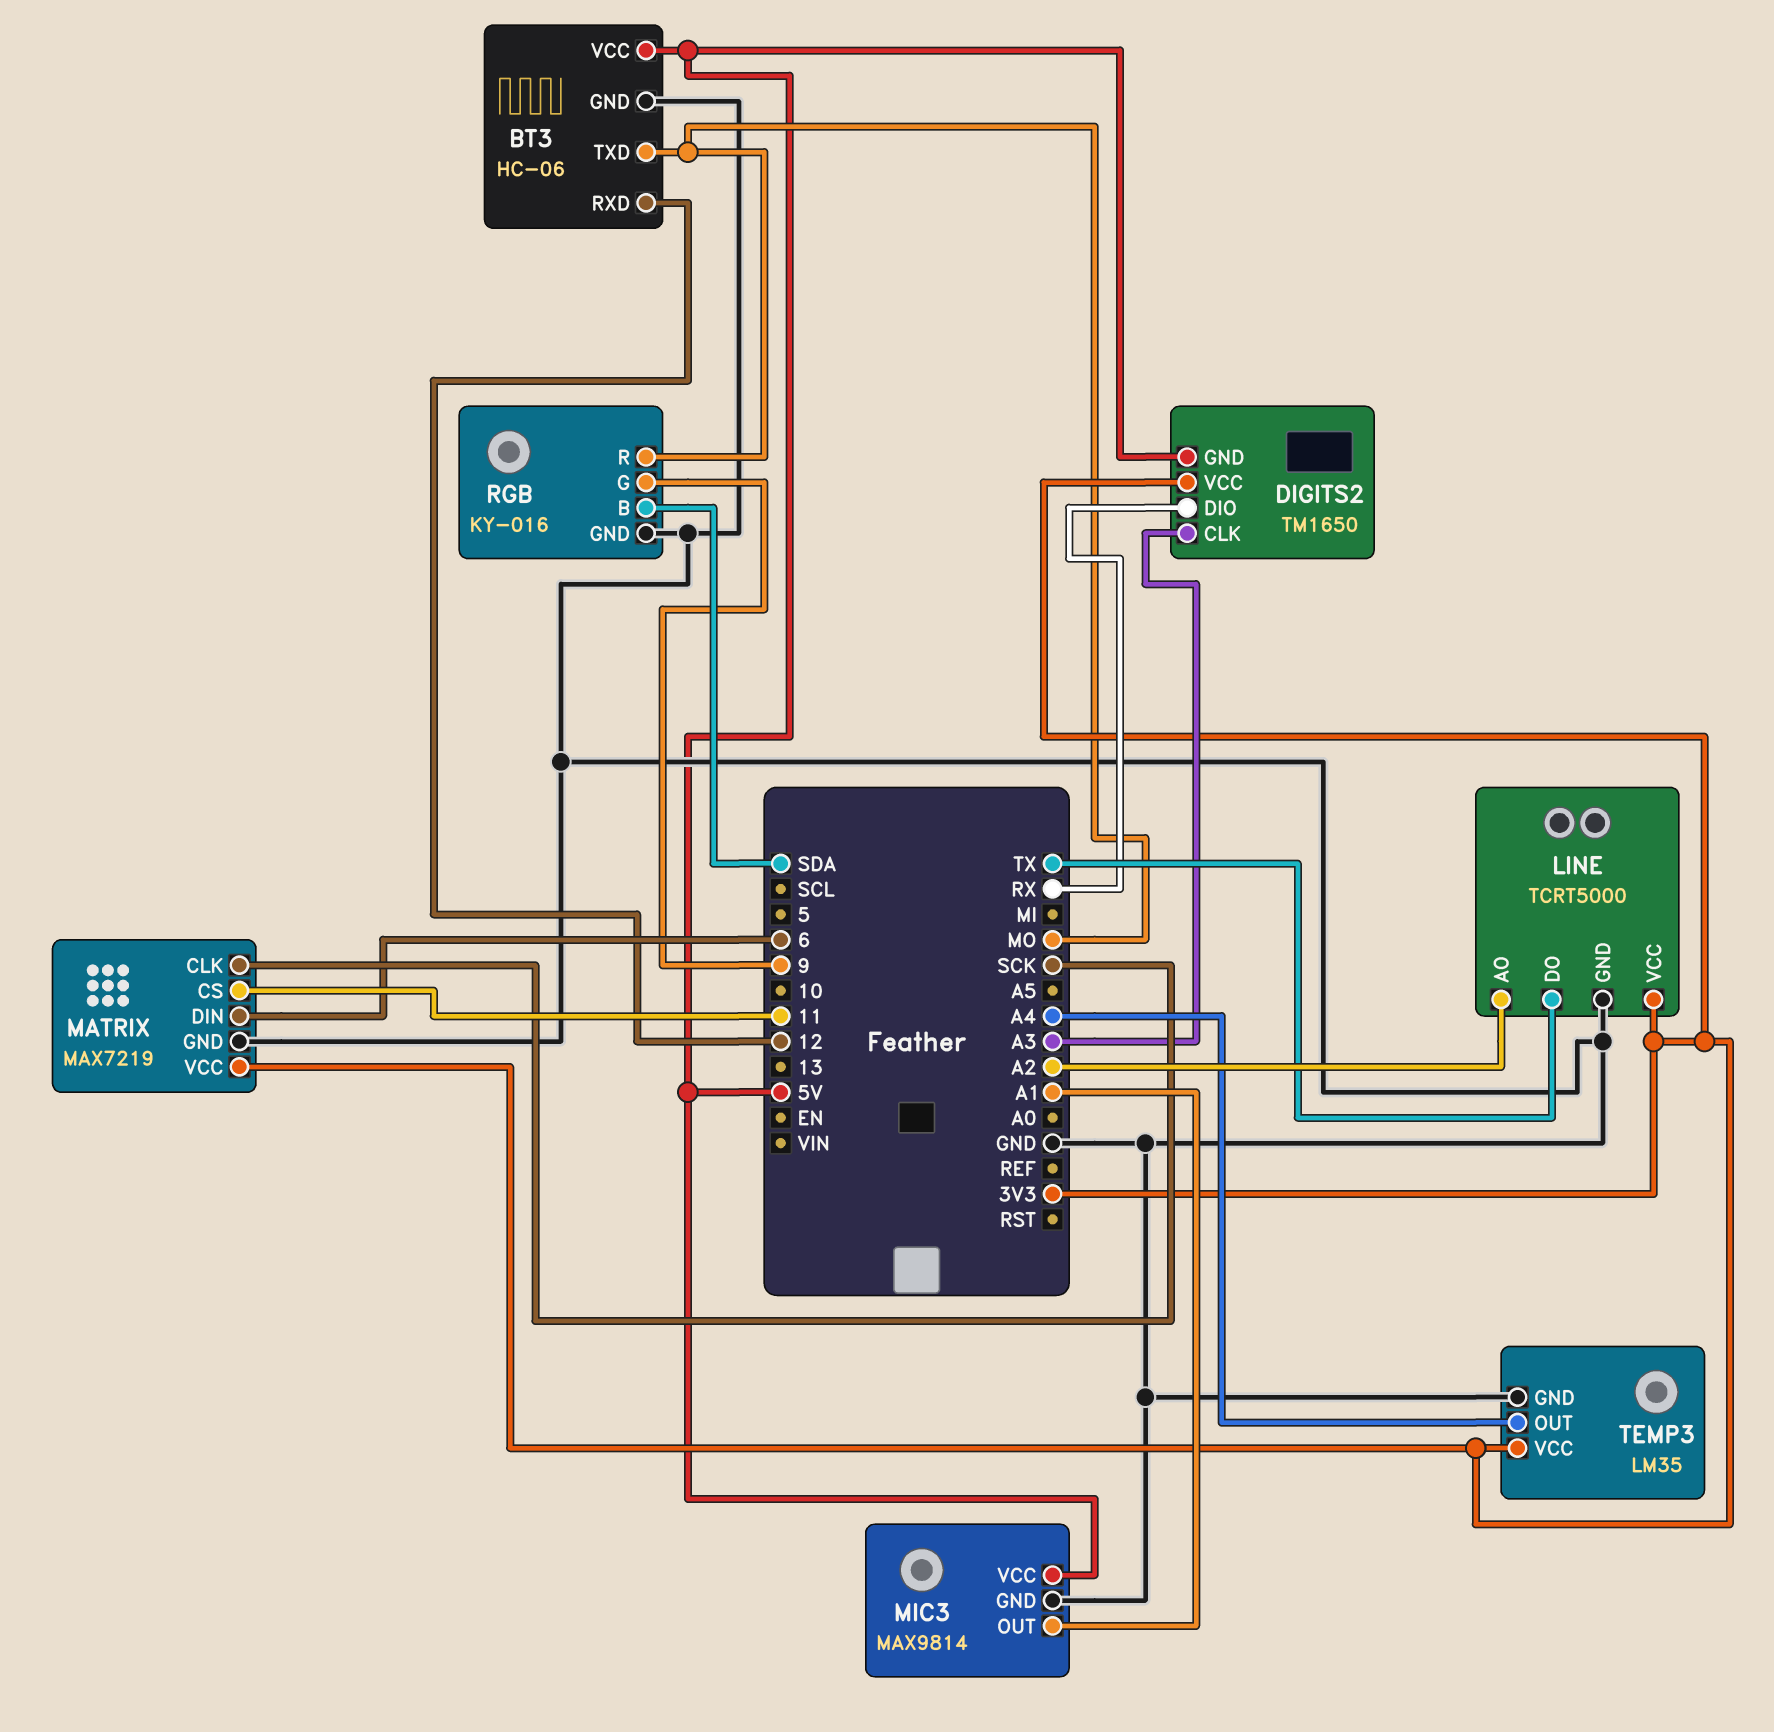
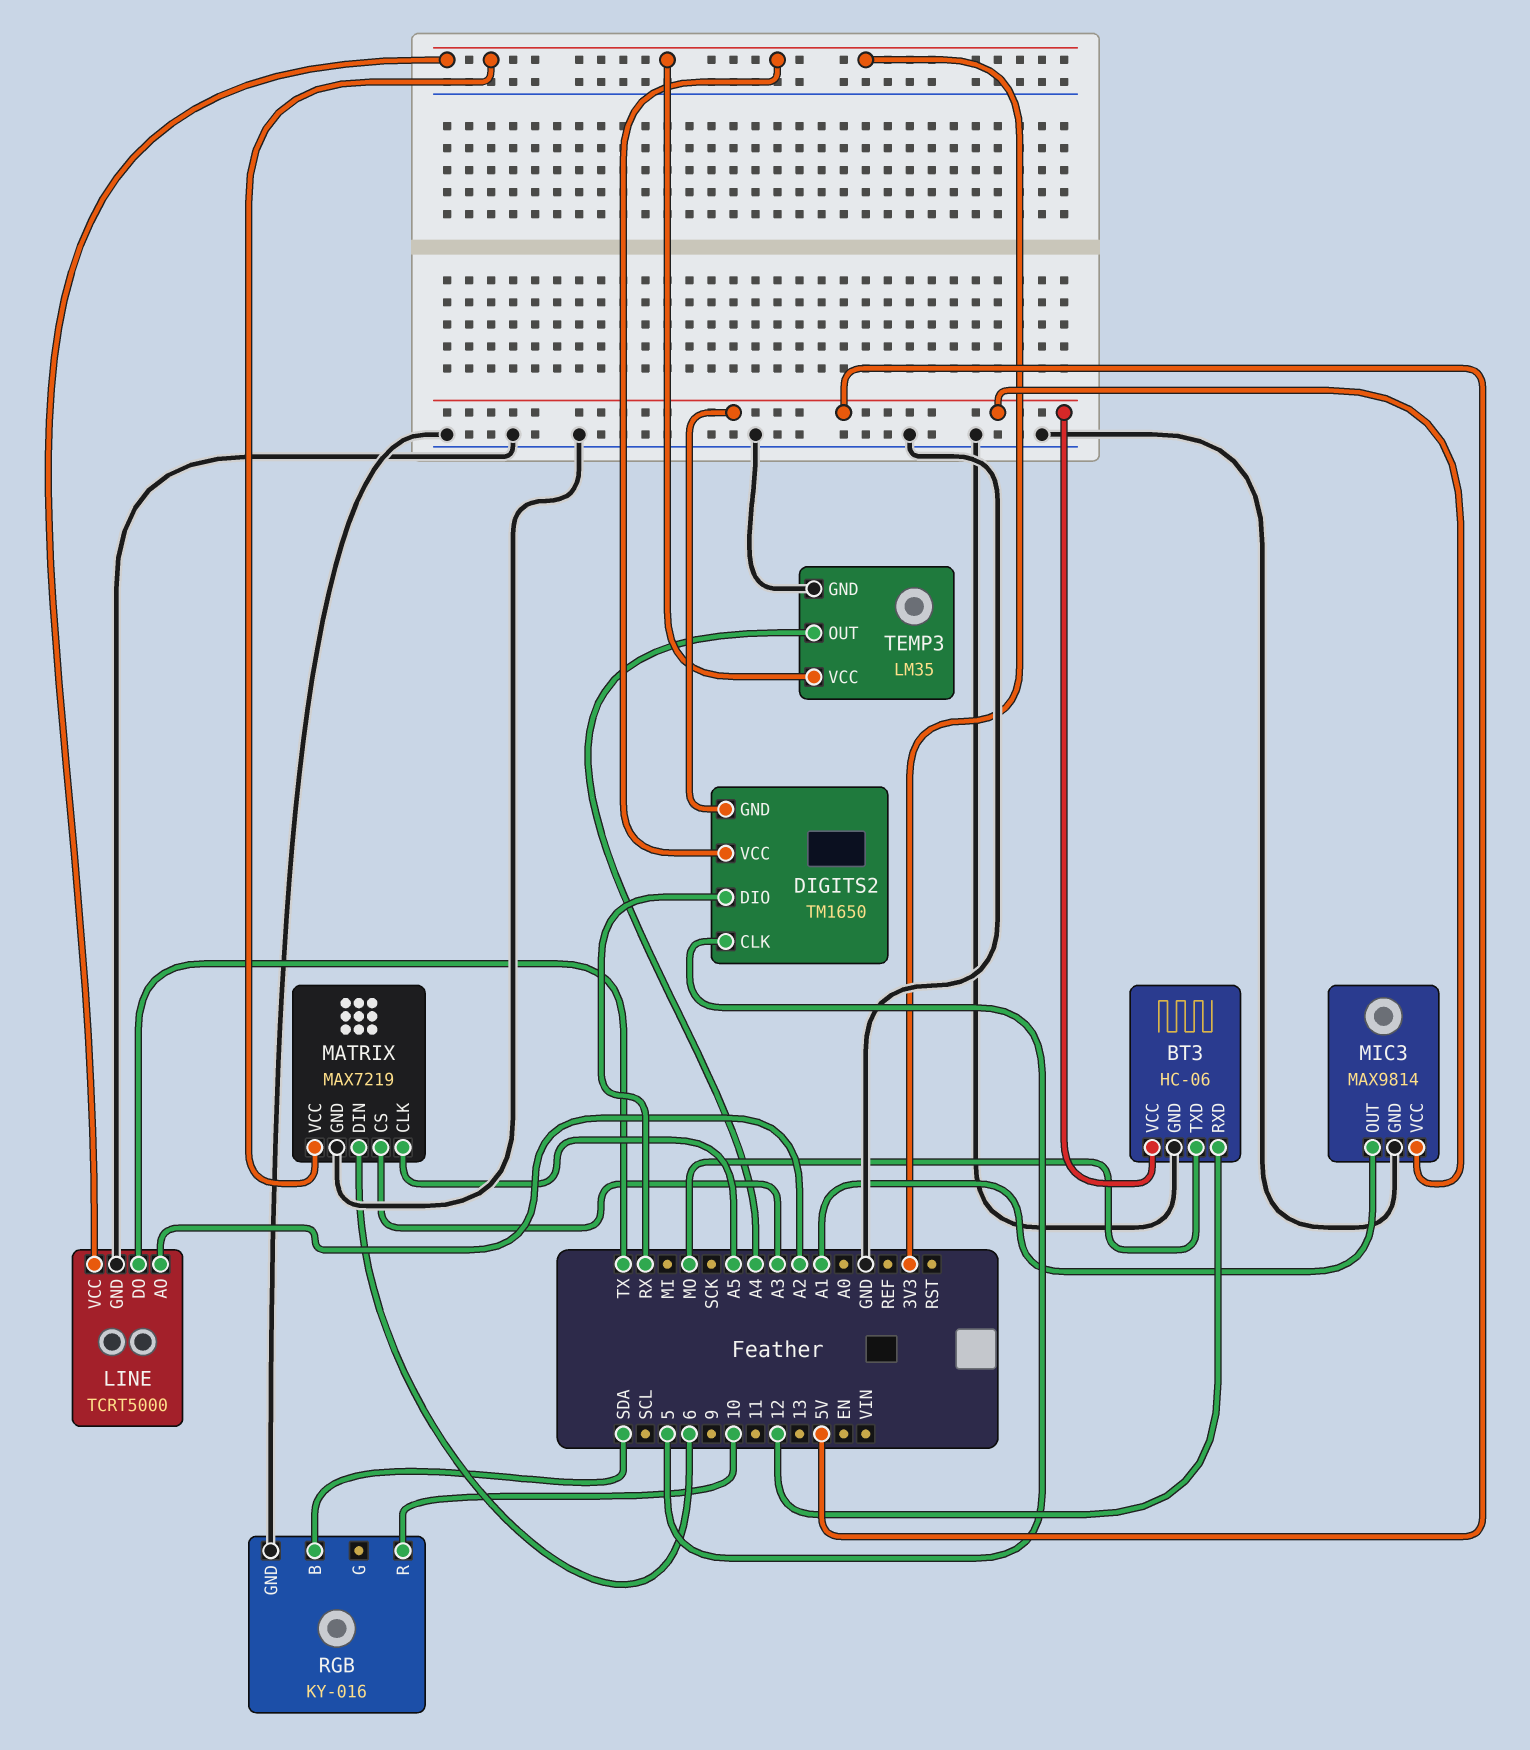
DIGITS2 pin CLK: A3 -> 5
MATRIX pin CLK: SCK -> A5
MATRIX pin CS: 11 -> A3
RGB pin G: 9 -> none
RGB pin R: MO -> 10

